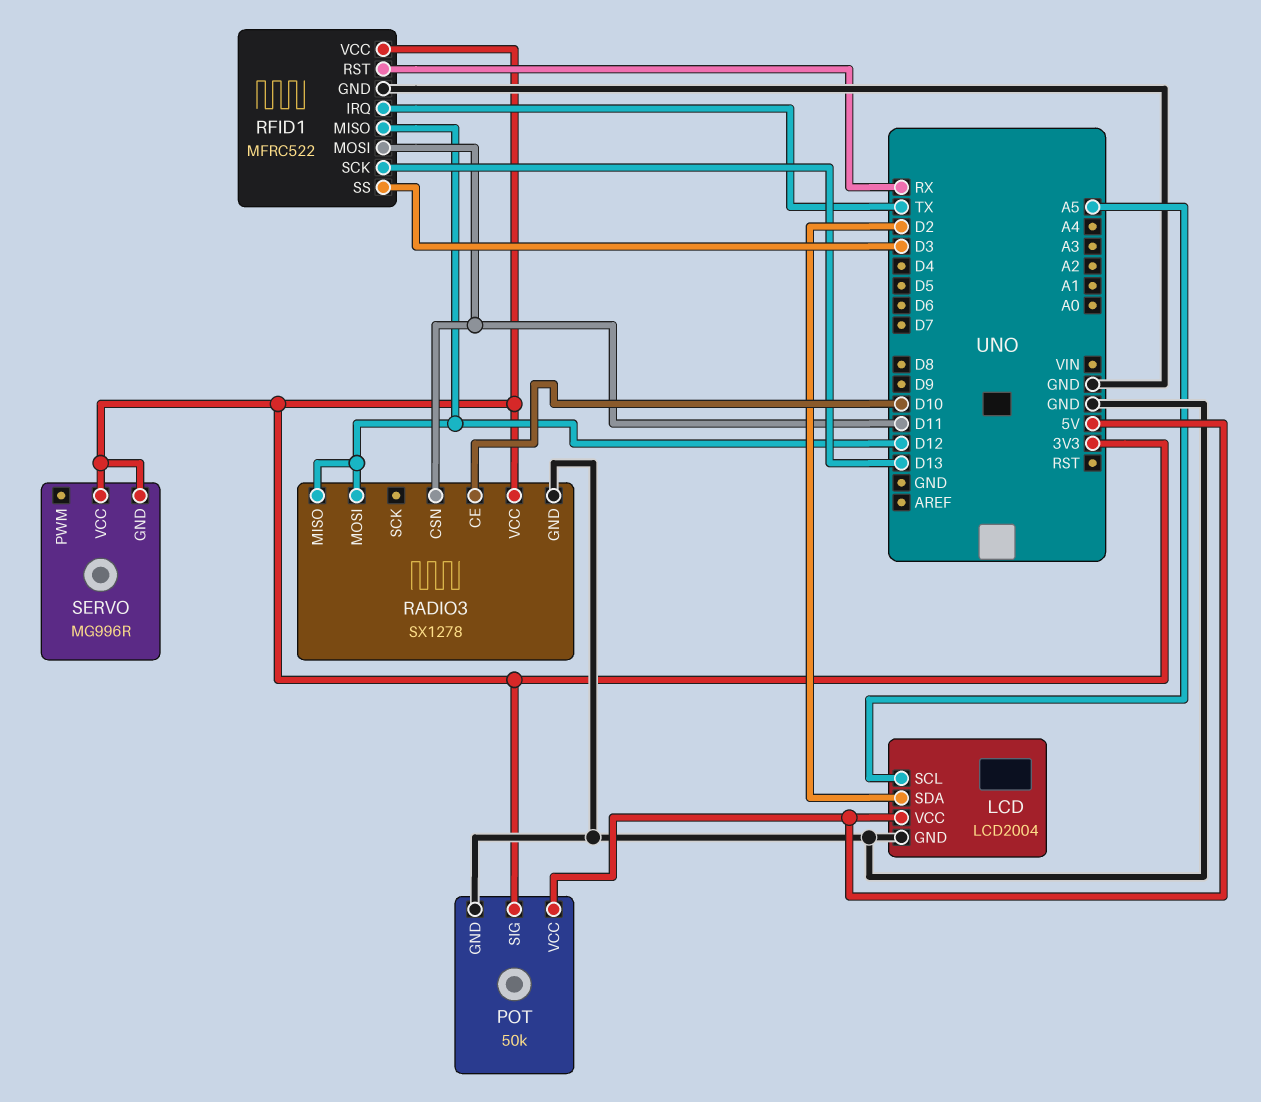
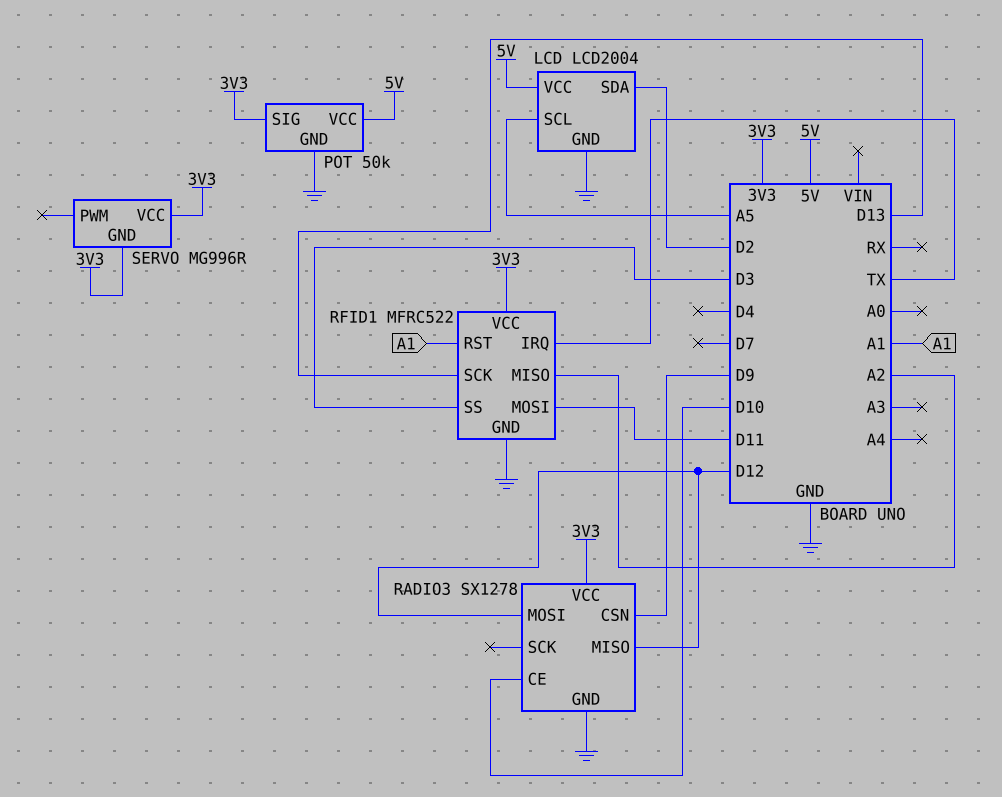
RADIO3 pin CSN: D11 -> D9
RFID1 pin MISO: D12 -> A2
RFID1 pin RST: RX -> A1

